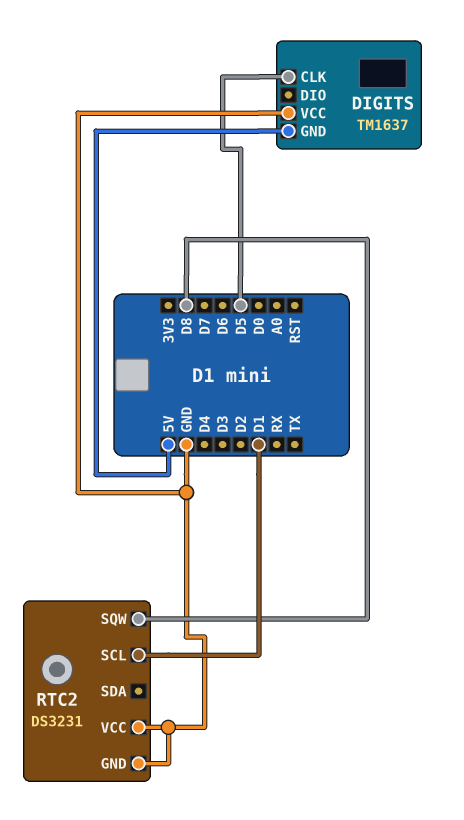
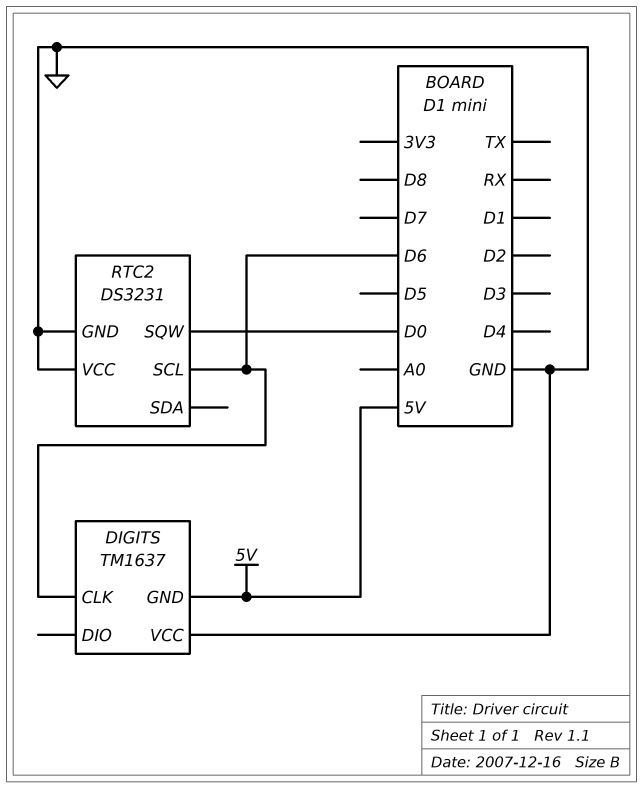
DIGITS pin CLK: D5 -> D6
RTC2 pin SCL: D1 -> D6
RTC2 pin SQW: D8 -> D0

